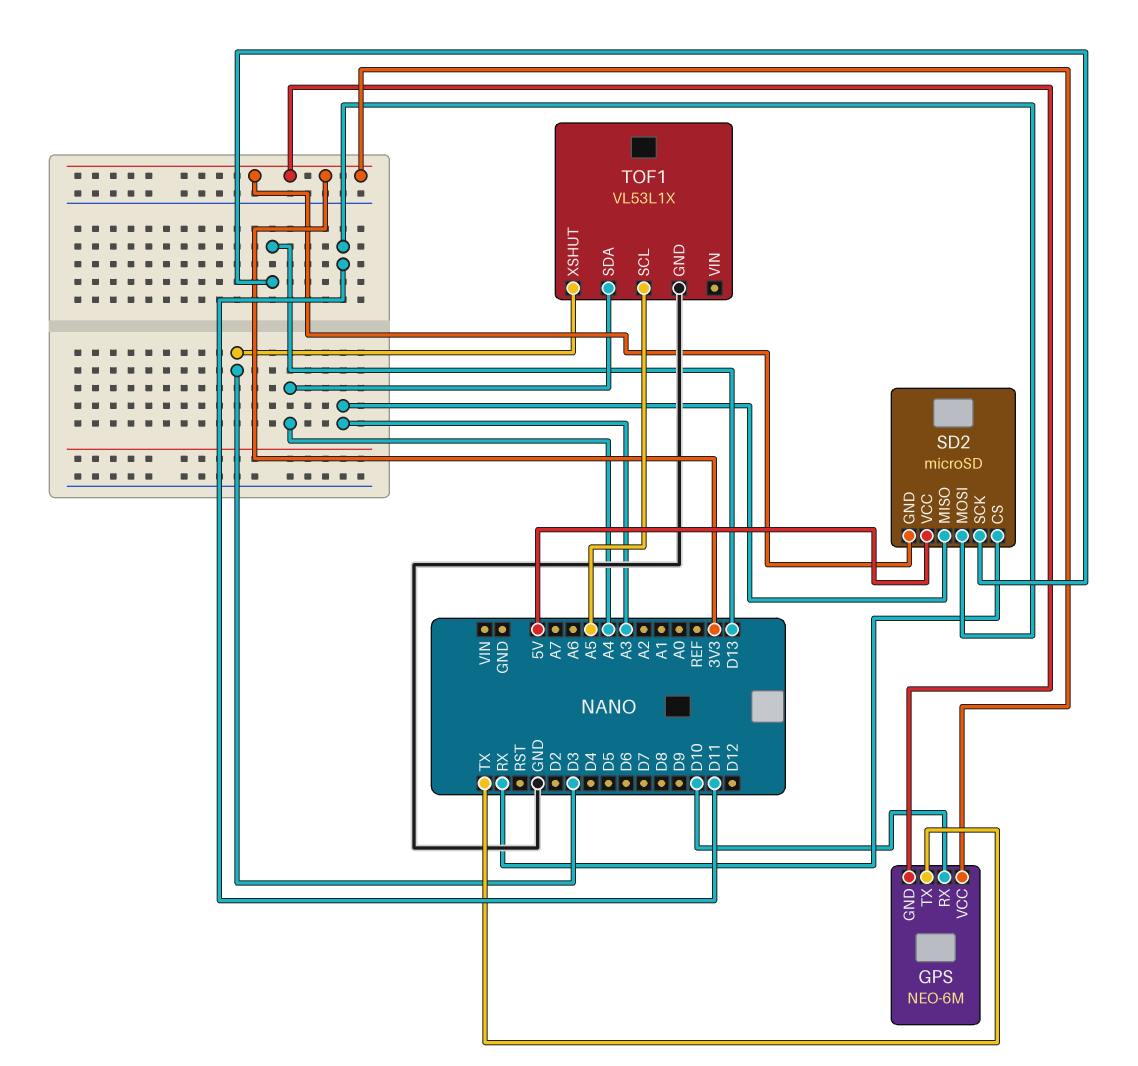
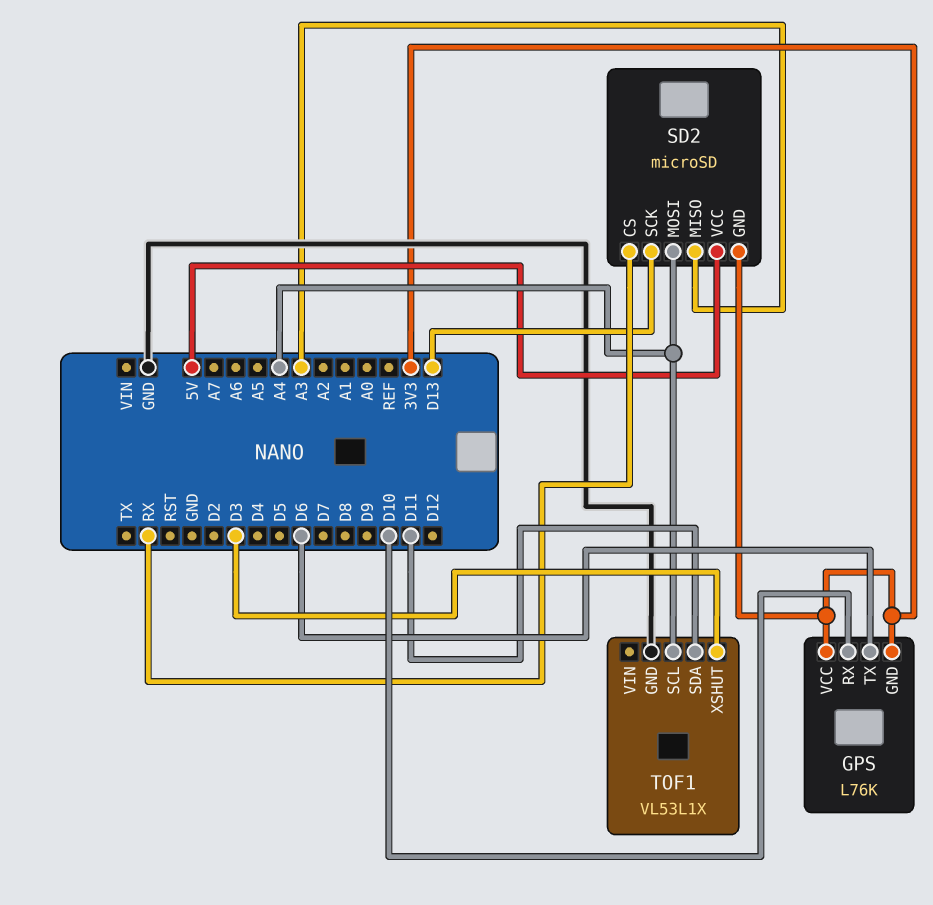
GPS: NEO-6M -> L76K
GPS pin TX: TX -> D6
SD2 pin MOSI: D11 -> A4
TOF1 pin SCL: A5 -> A4
TOF1 pin SDA: A4 -> D11

